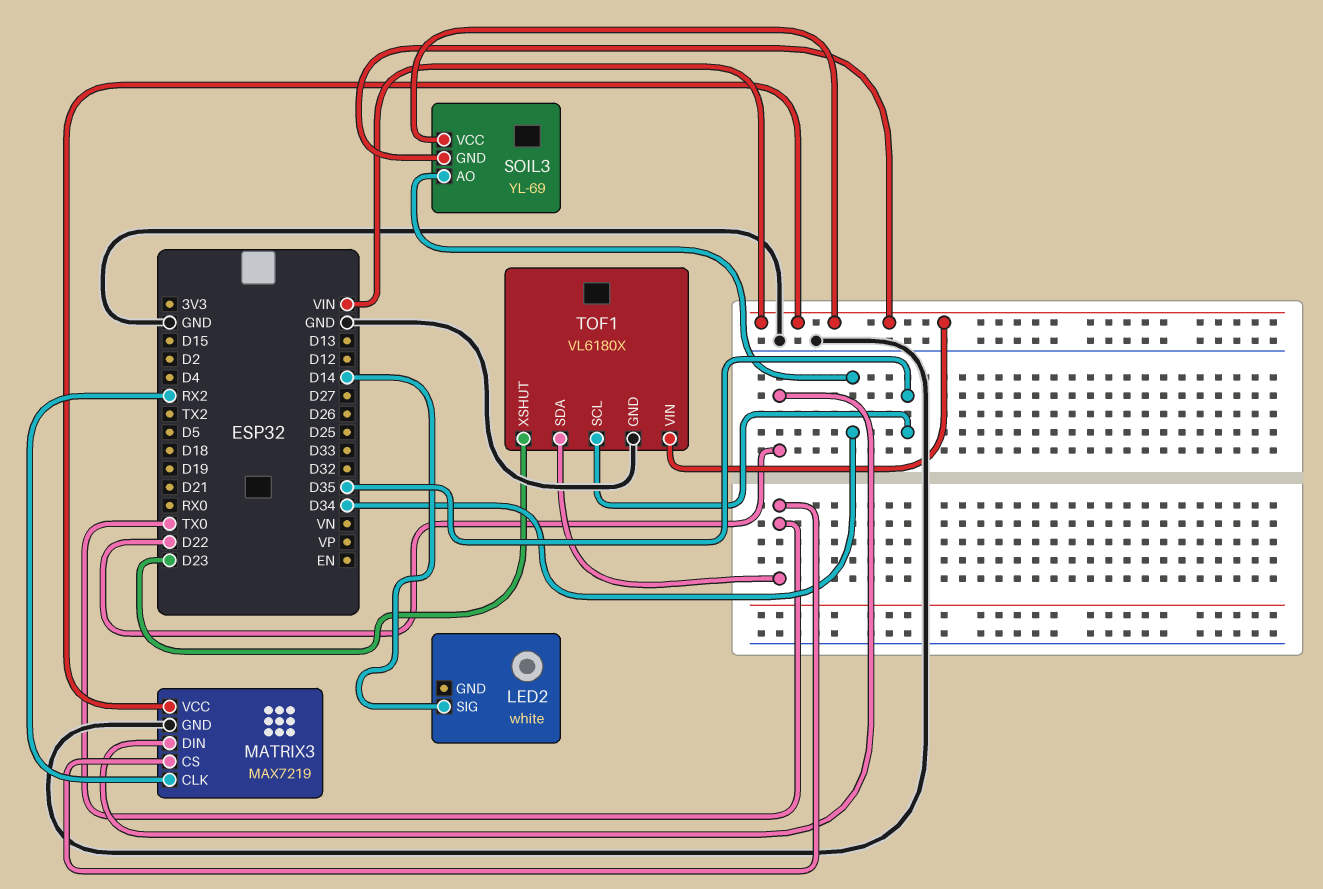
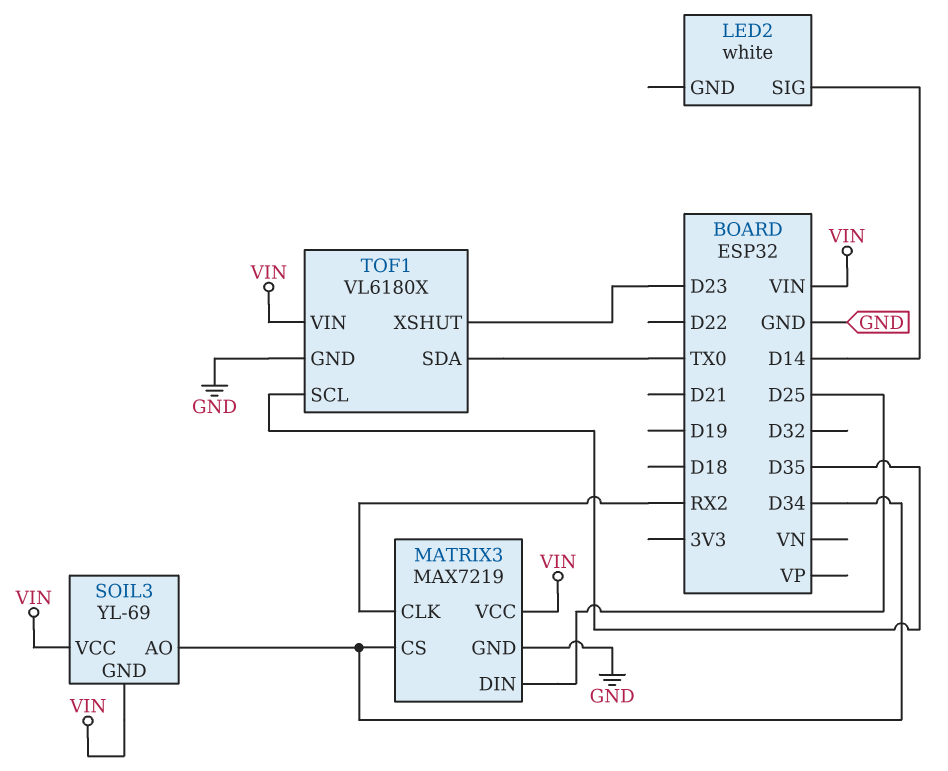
MATRIX3 pin CS: TX0 -> D34
MATRIX3 pin DIN: D22 -> D25

